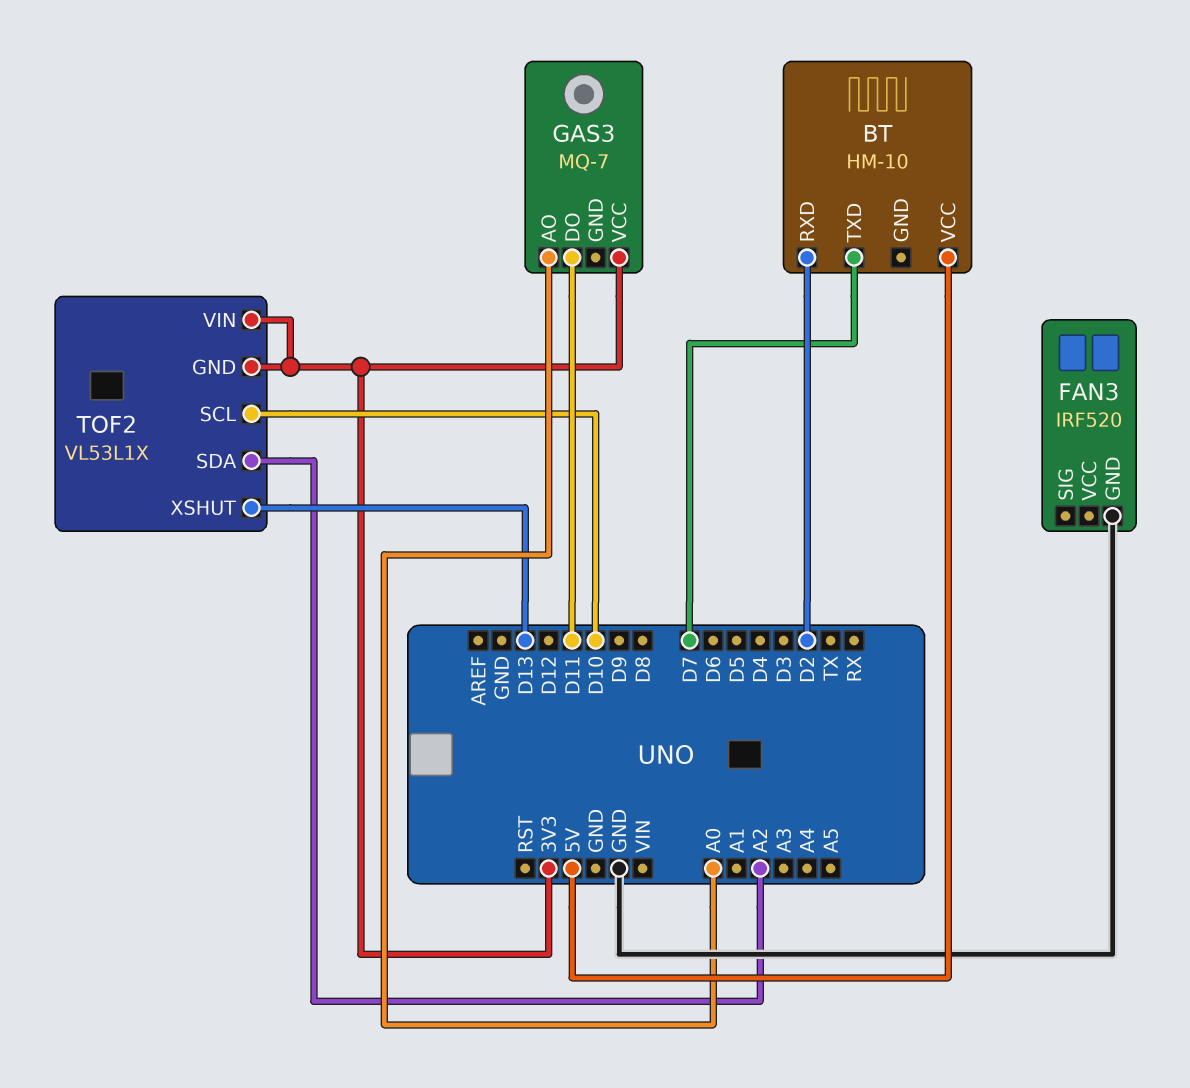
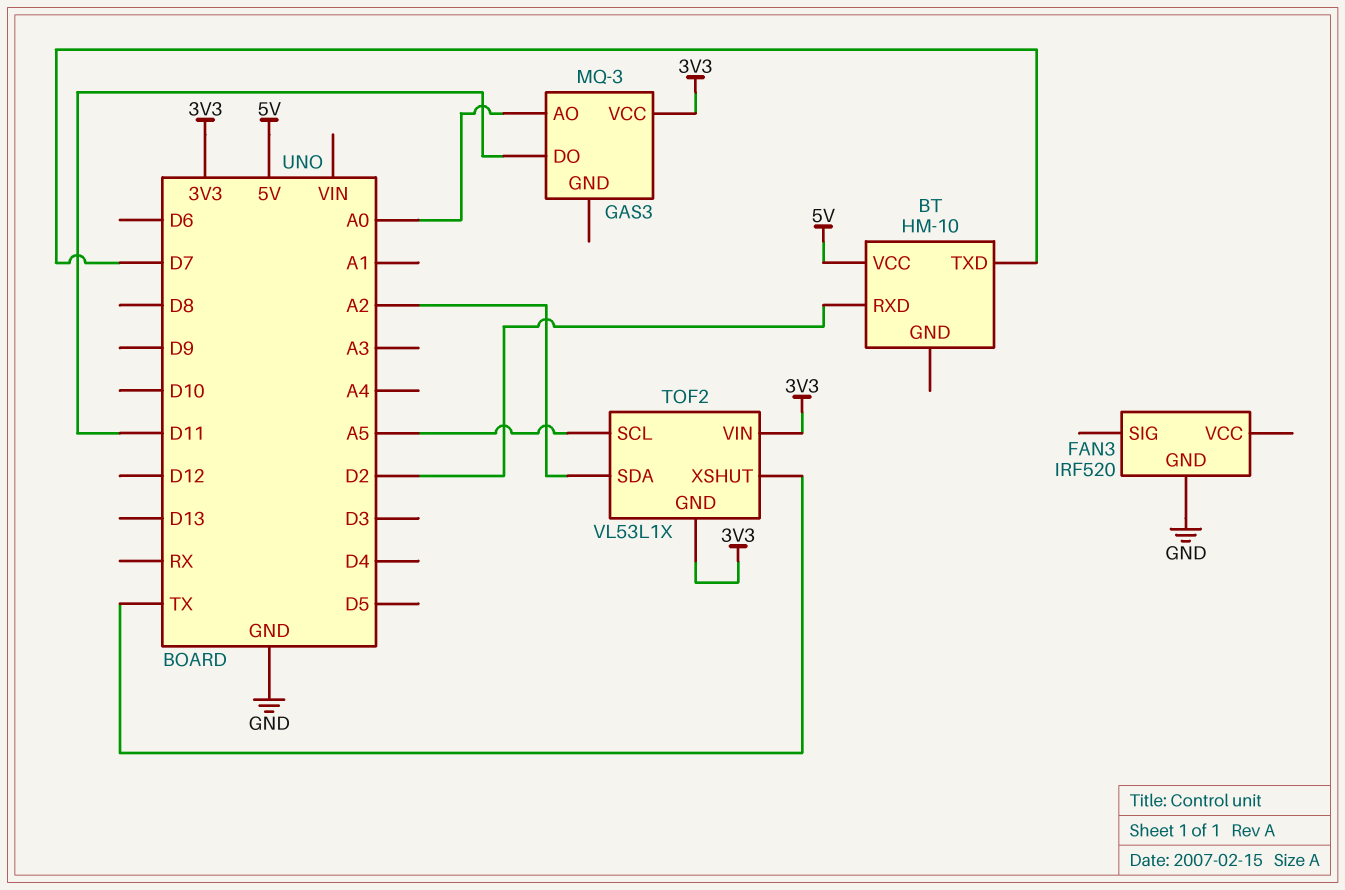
GAS3: MQ-7 -> MQ-3
TOF2 pin SCL: D10 -> A5
TOF2 pin XSHUT: D13 -> TX

